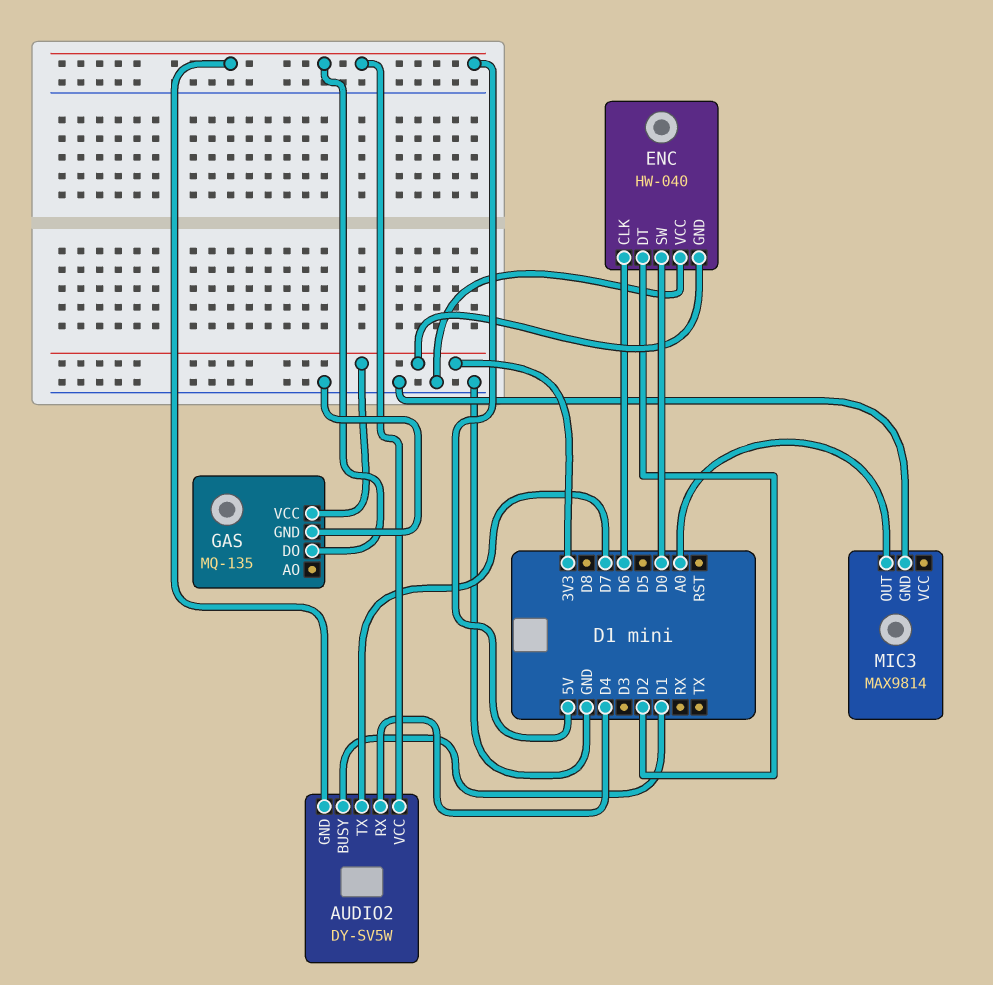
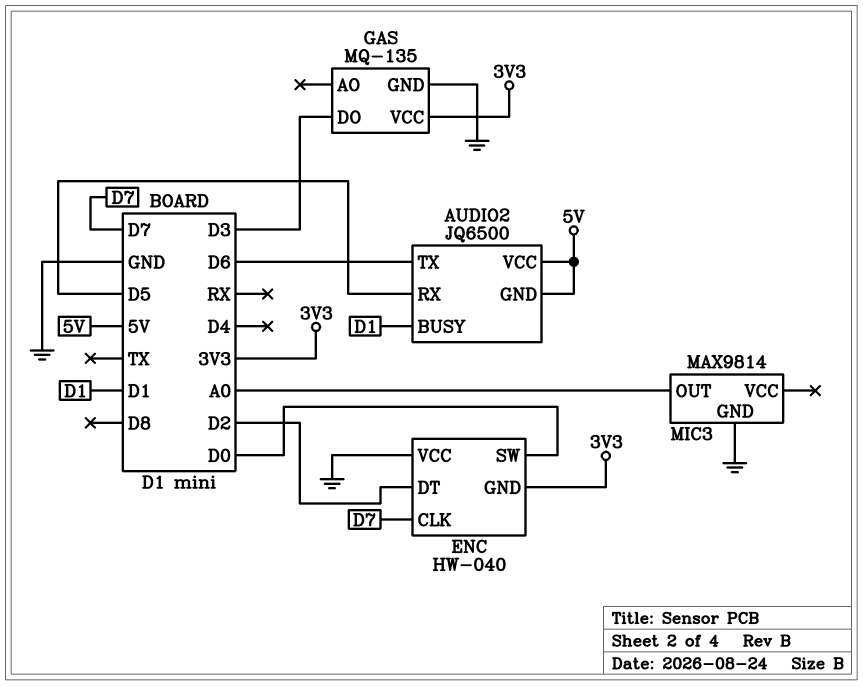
AUDIO2: DY-SV5W -> JQ6500
AUDIO2 pin RX: D4 -> D5
AUDIO2 pin TX: D7 -> D6
ENC pin CLK: D6 -> D7
GAS pin DO: 5V -> D3

